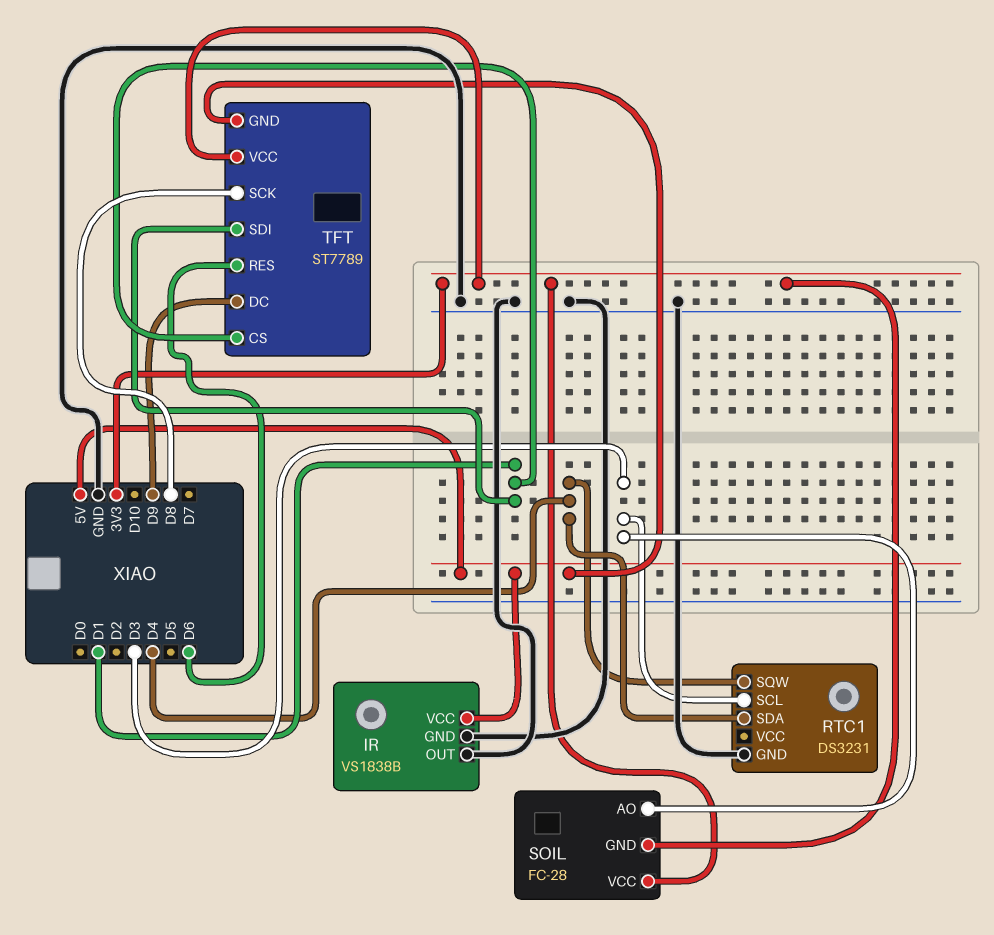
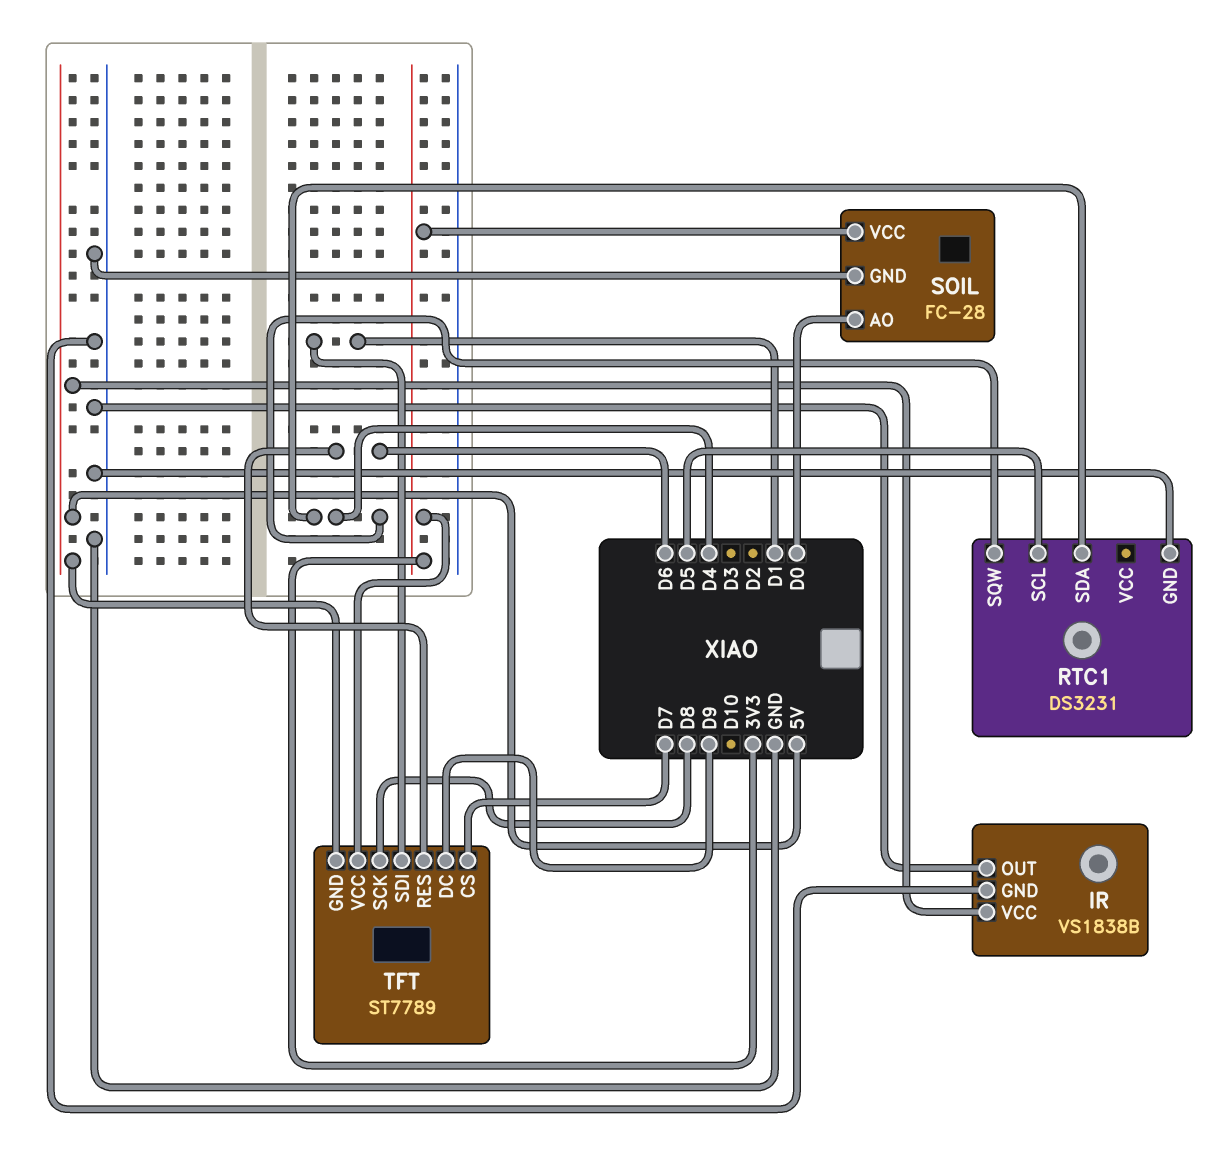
RTC1 pin SCL: D3 -> D5
SOIL pin AO: D3 -> D0
SOIL pin GND: 3V3 -> GND
TFT pin CS: D1 -> D7

